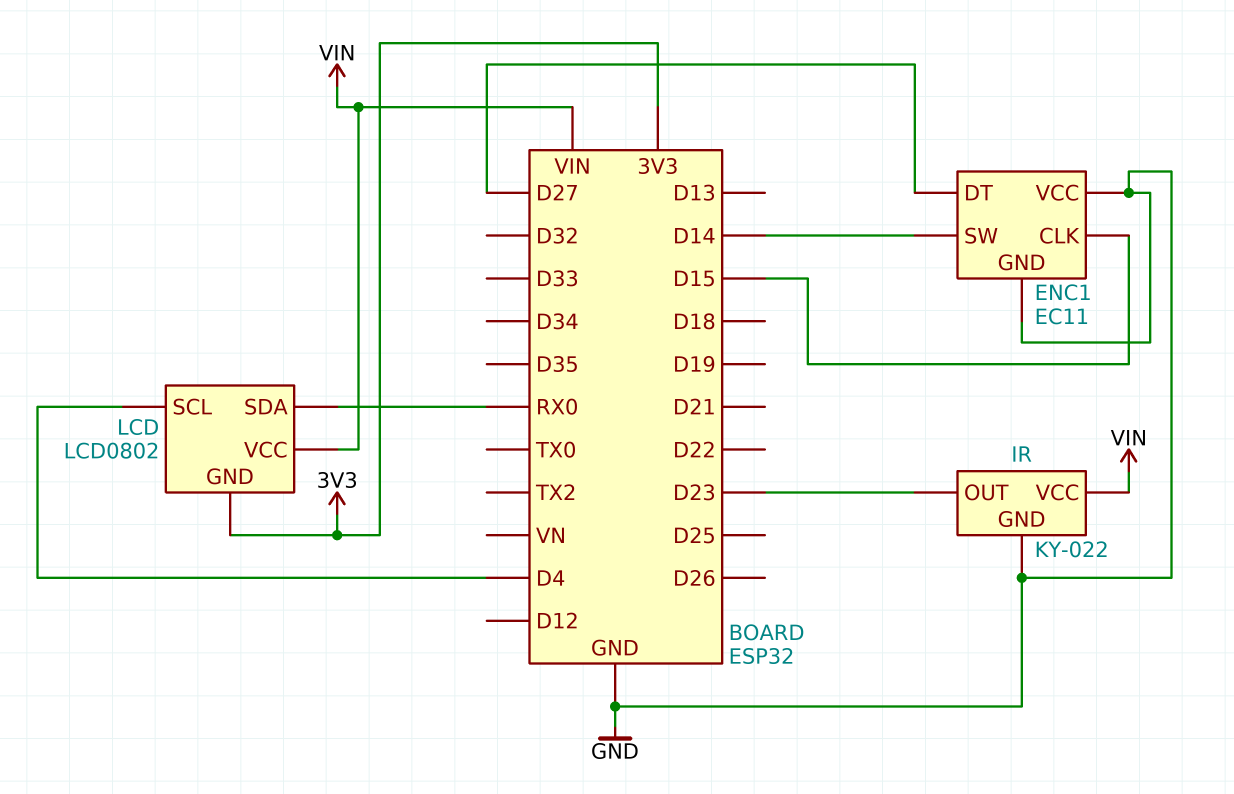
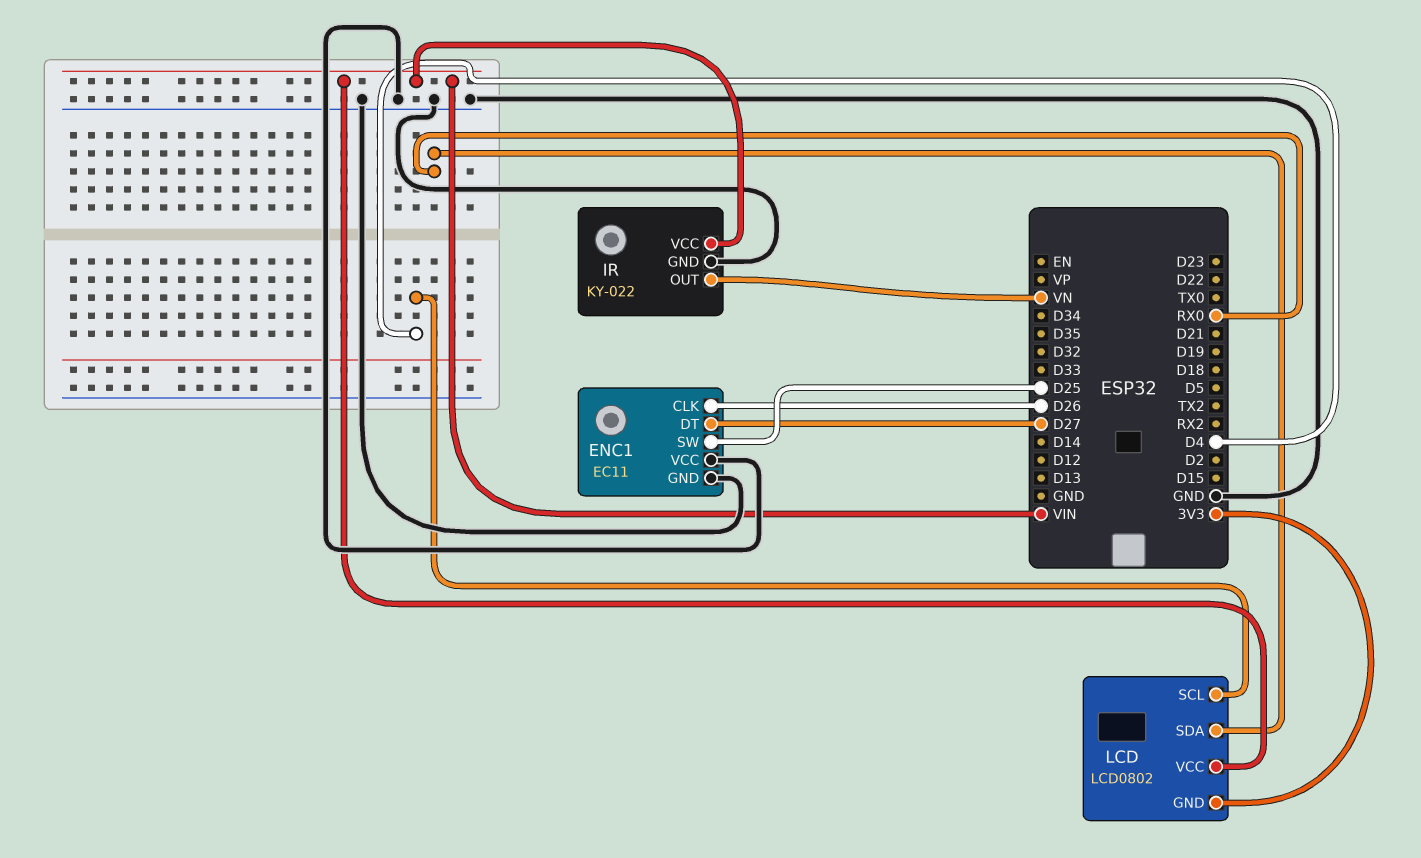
ENC1 pin CLK: D15 -> D26
ENC1 pin SW: D14 -> D25
IR pin OUT: D23 -> VN

